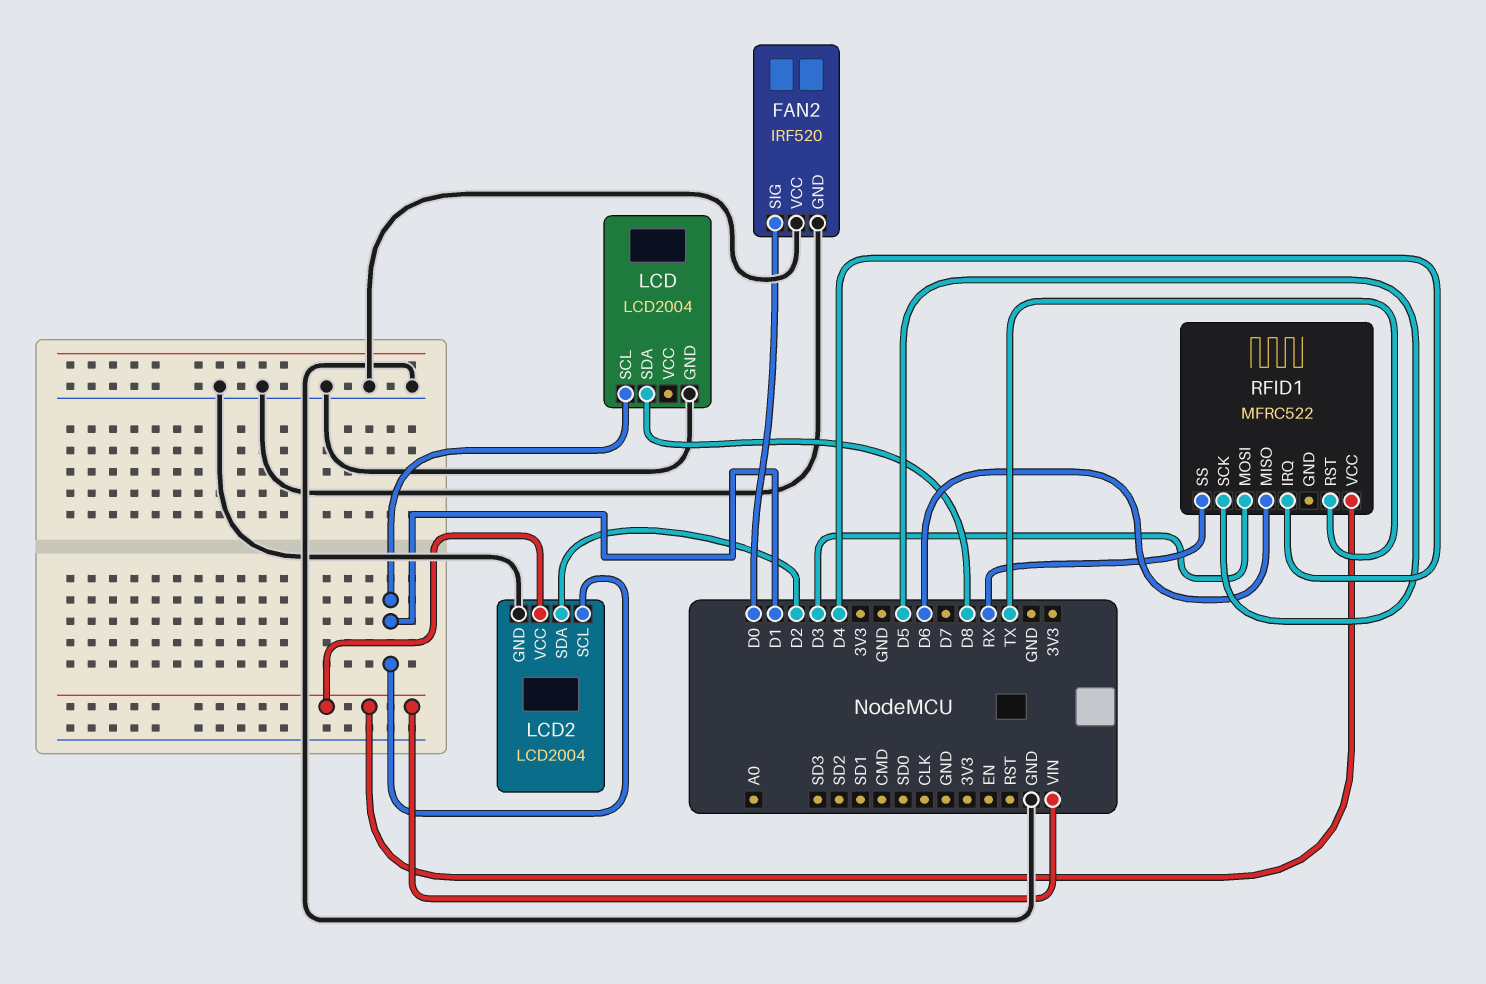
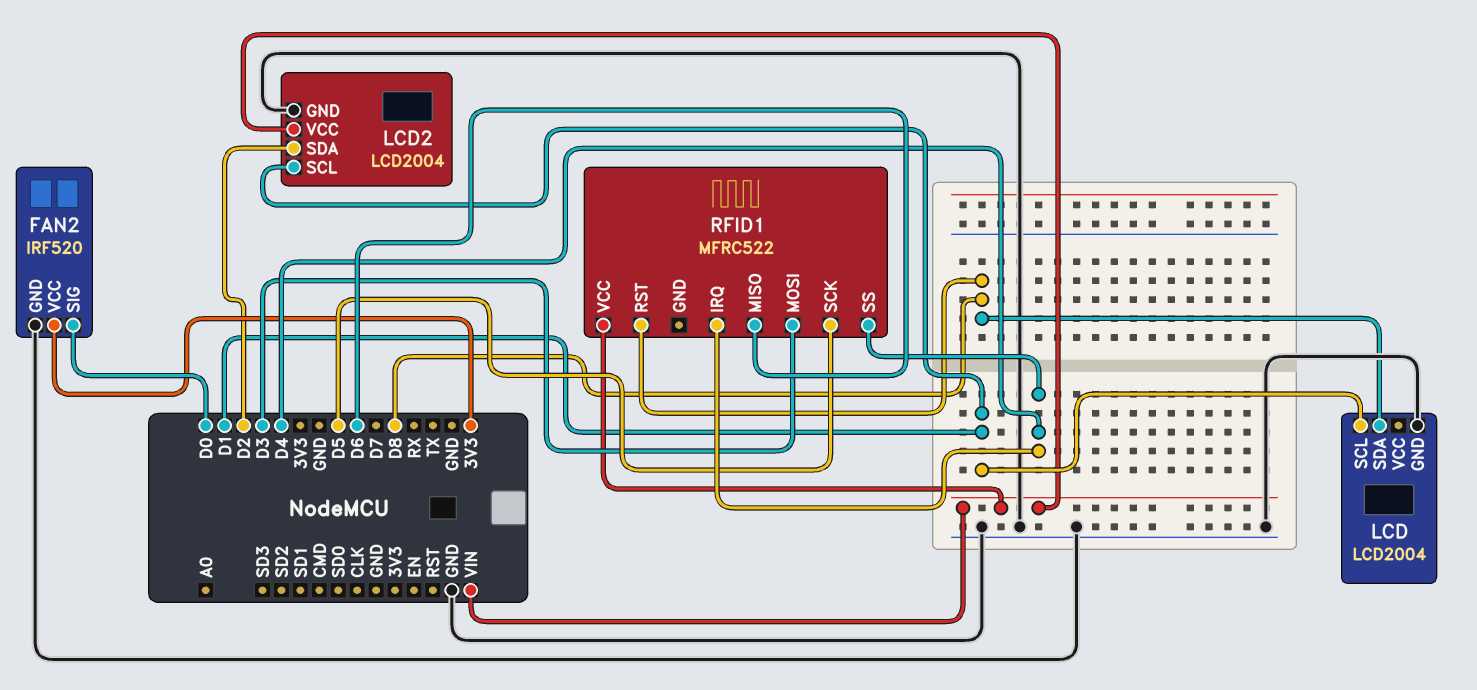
FAN2 pin VCC: GND -> 3V3
RFID1 pin RST: TX -> D8
RFID1 pin SS: RX -> D4

